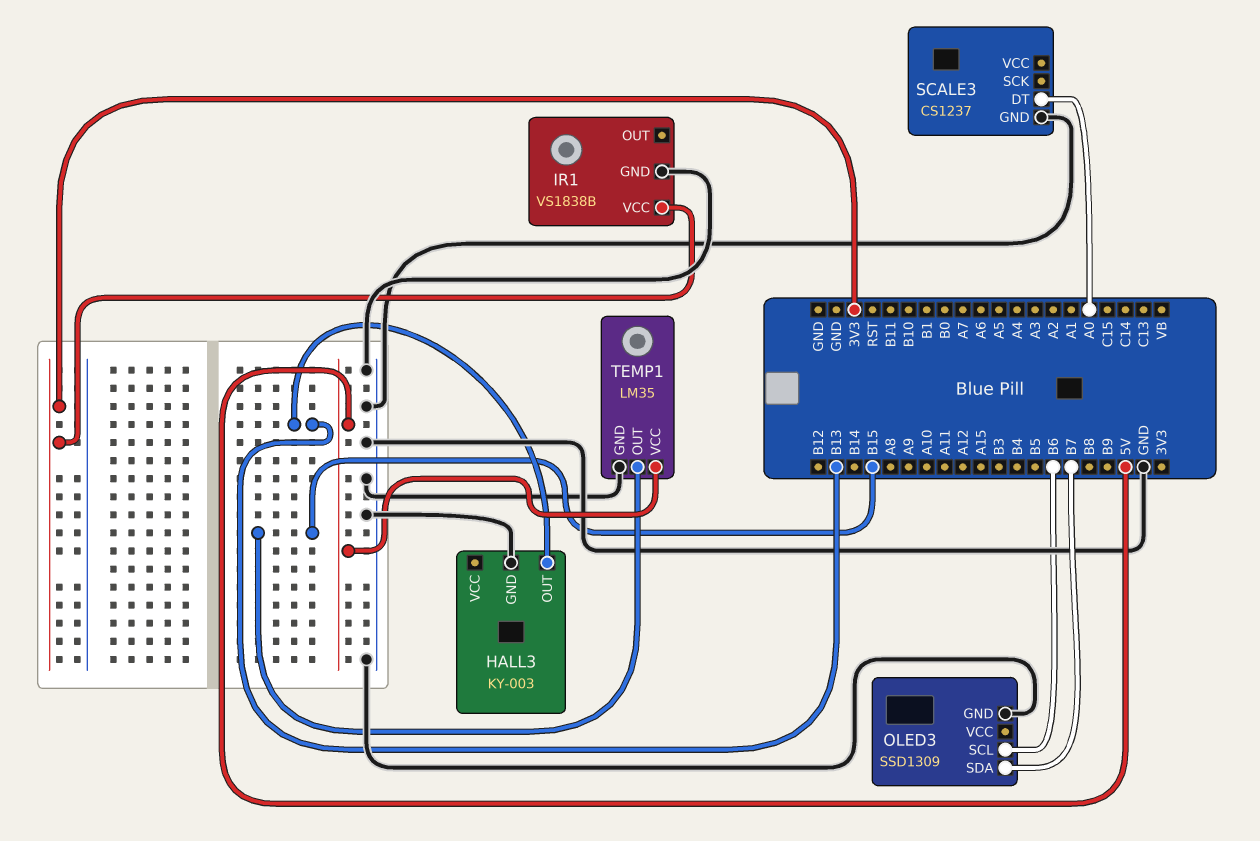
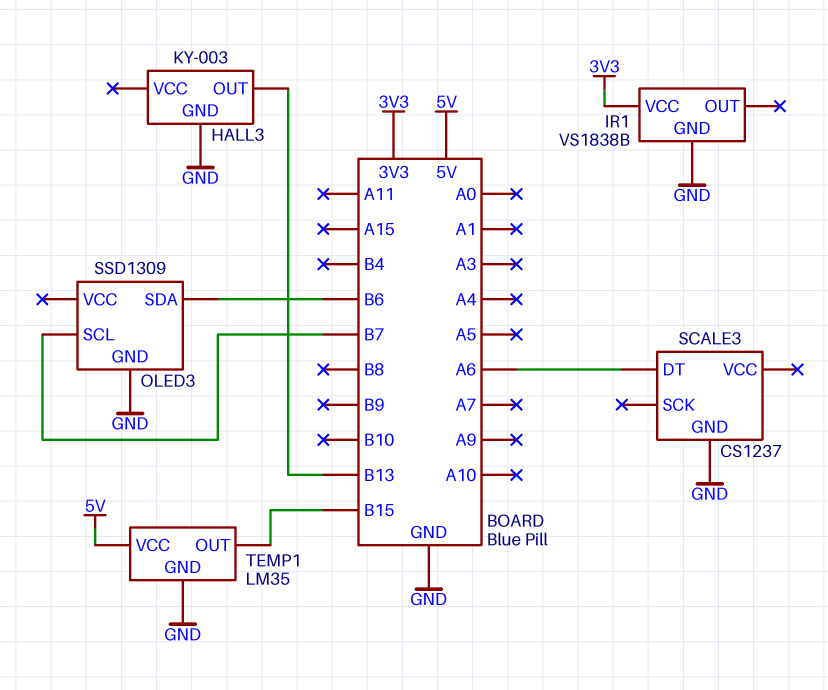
OLED3 pin SCL: B6 -> B7
OLED3 pin SDA: B7 -> B6
SCALE3 pin DT: A0 -> A6

